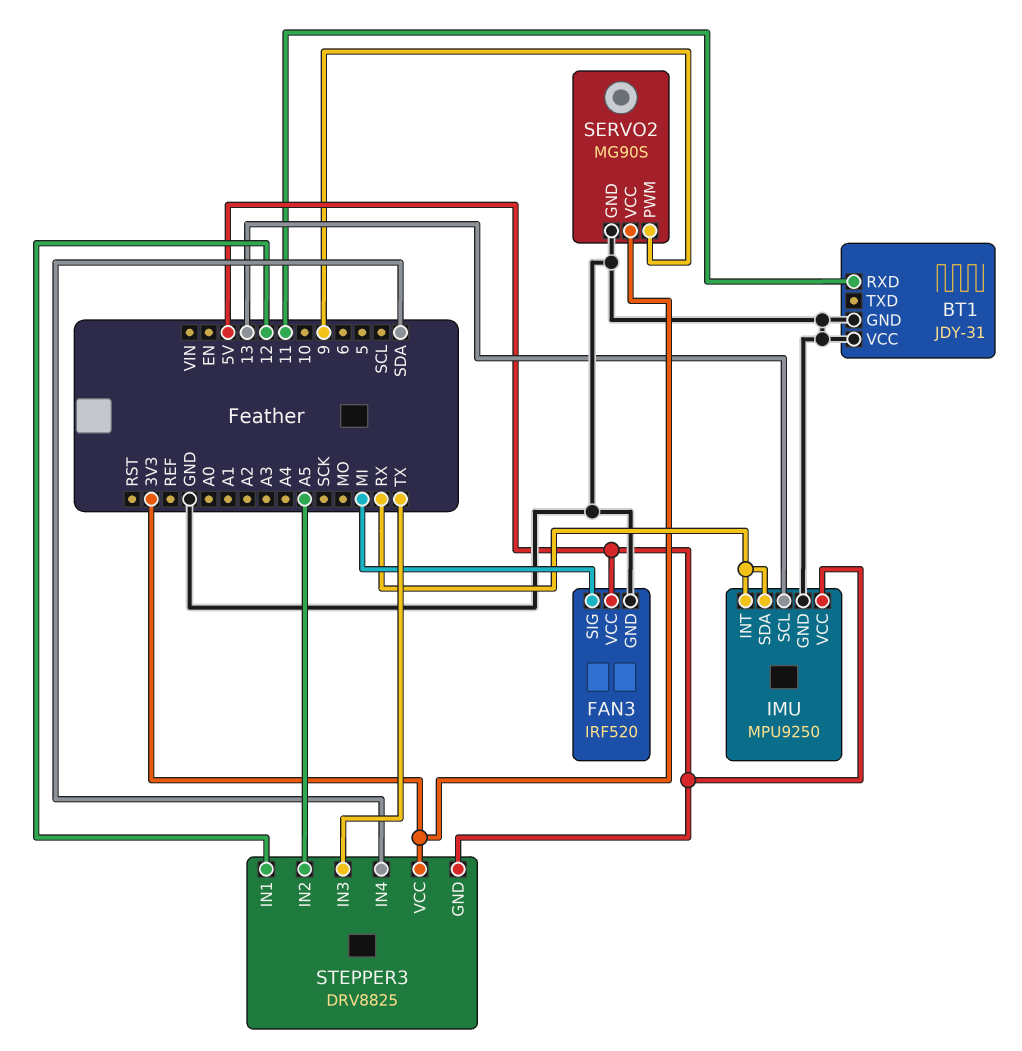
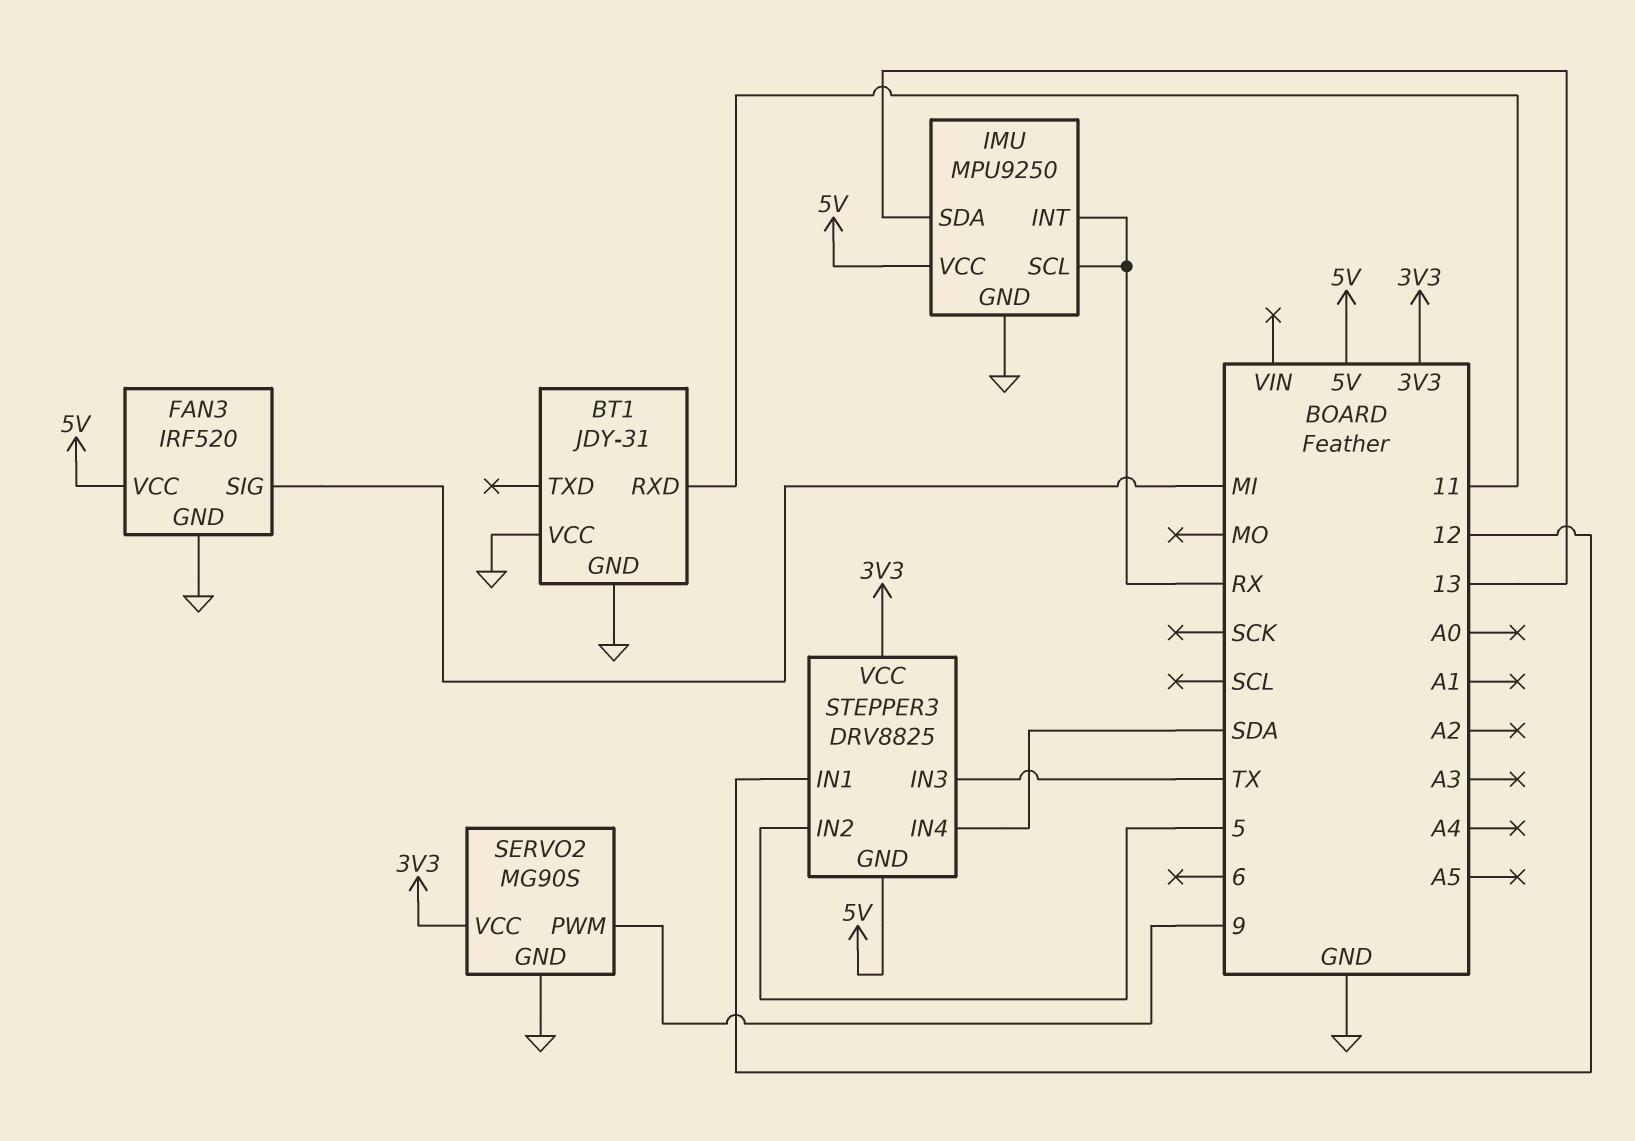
IMU pin SCL: 13 -> RX
IMU pin SDA: RX -> 13
STEPPER3 pin IN2: A5 -> 5

